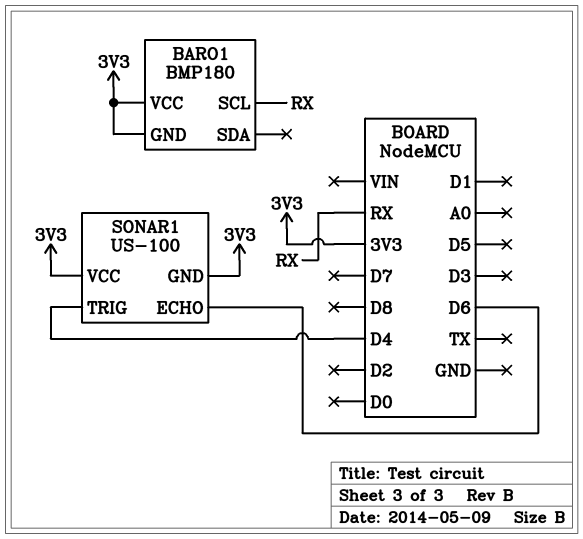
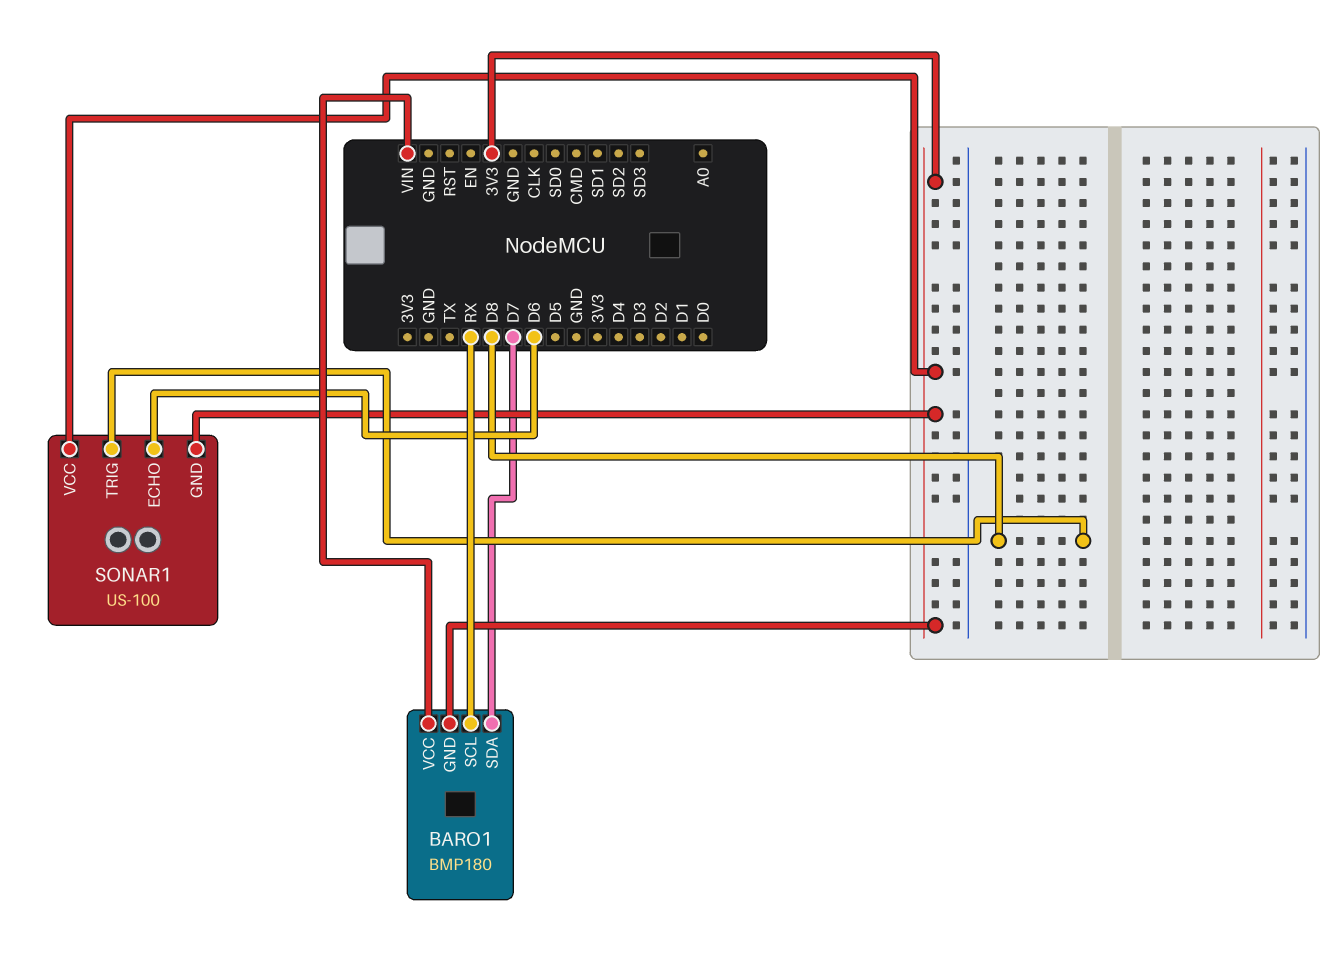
BARO1 pin SDA: none -> D7
BARO1 pin VCC: 3V3 -> VIN
SONAR1 pin TRIG: D4 -> D8

